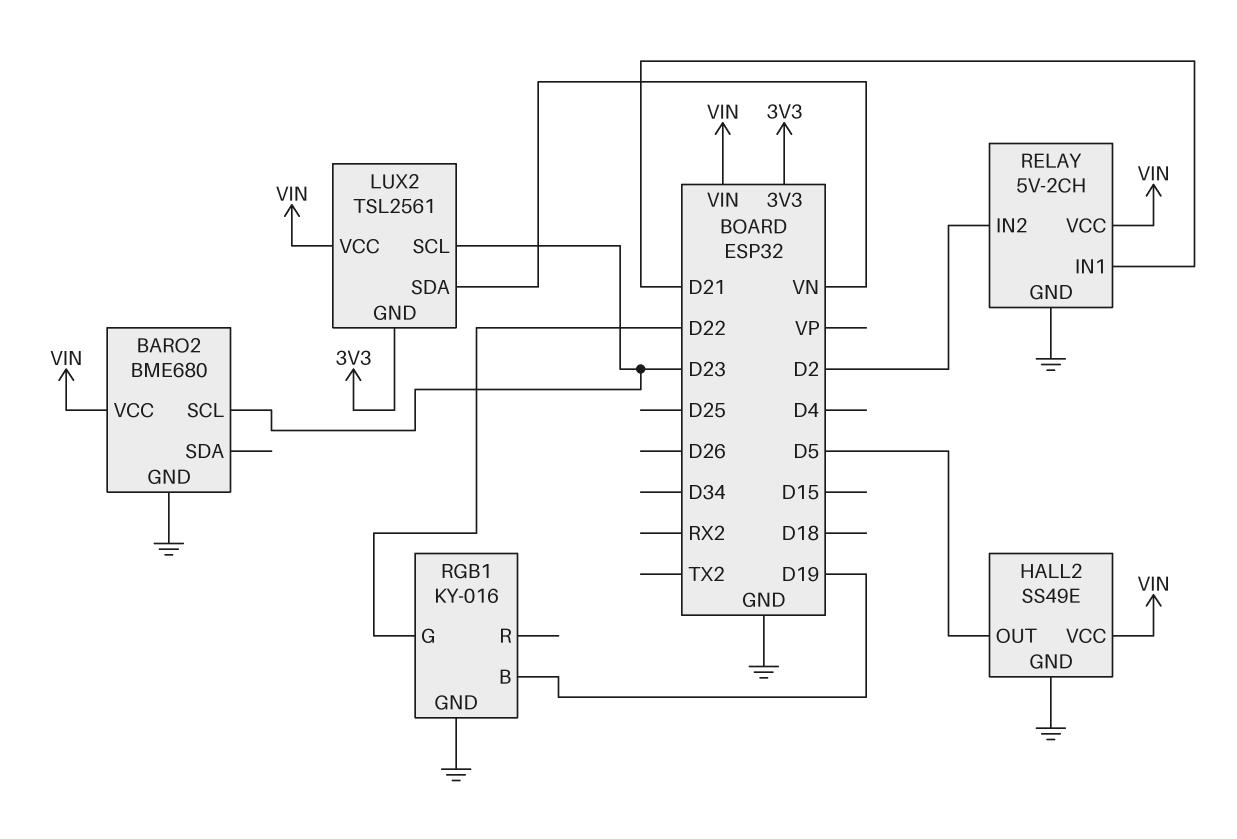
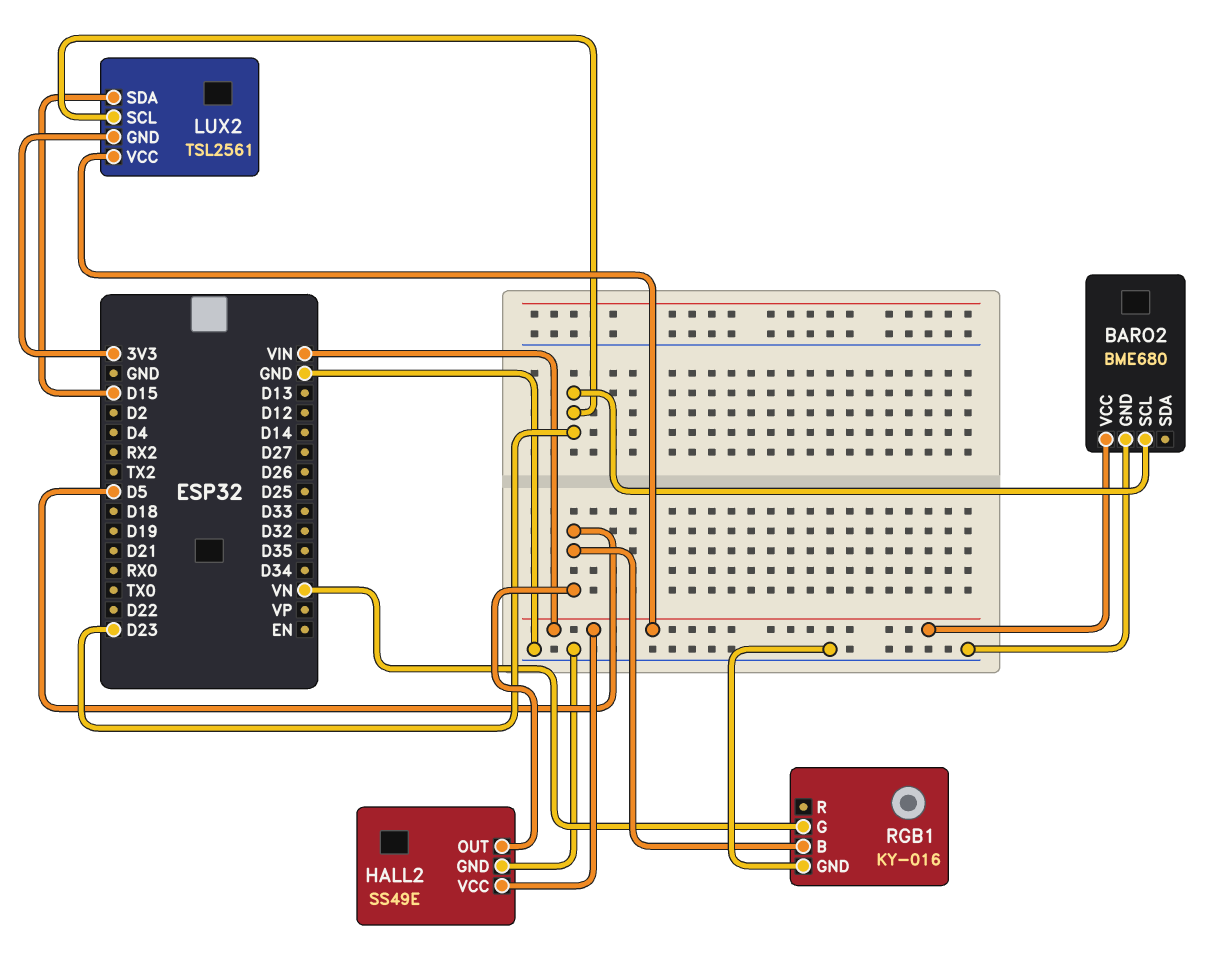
LUX2 pin SDA: VN -> D15
RELAY: 5V-2CH -> none
RELAY pin GND: GND -> none
RELAY pin IN1: D21 -> none
RELAY pin IN2: D2 -> none
RELAY pin VCC: VIN -> none
RGB1 pin B: D19 -> D5
RGB1 pin G: D22 -> VN

